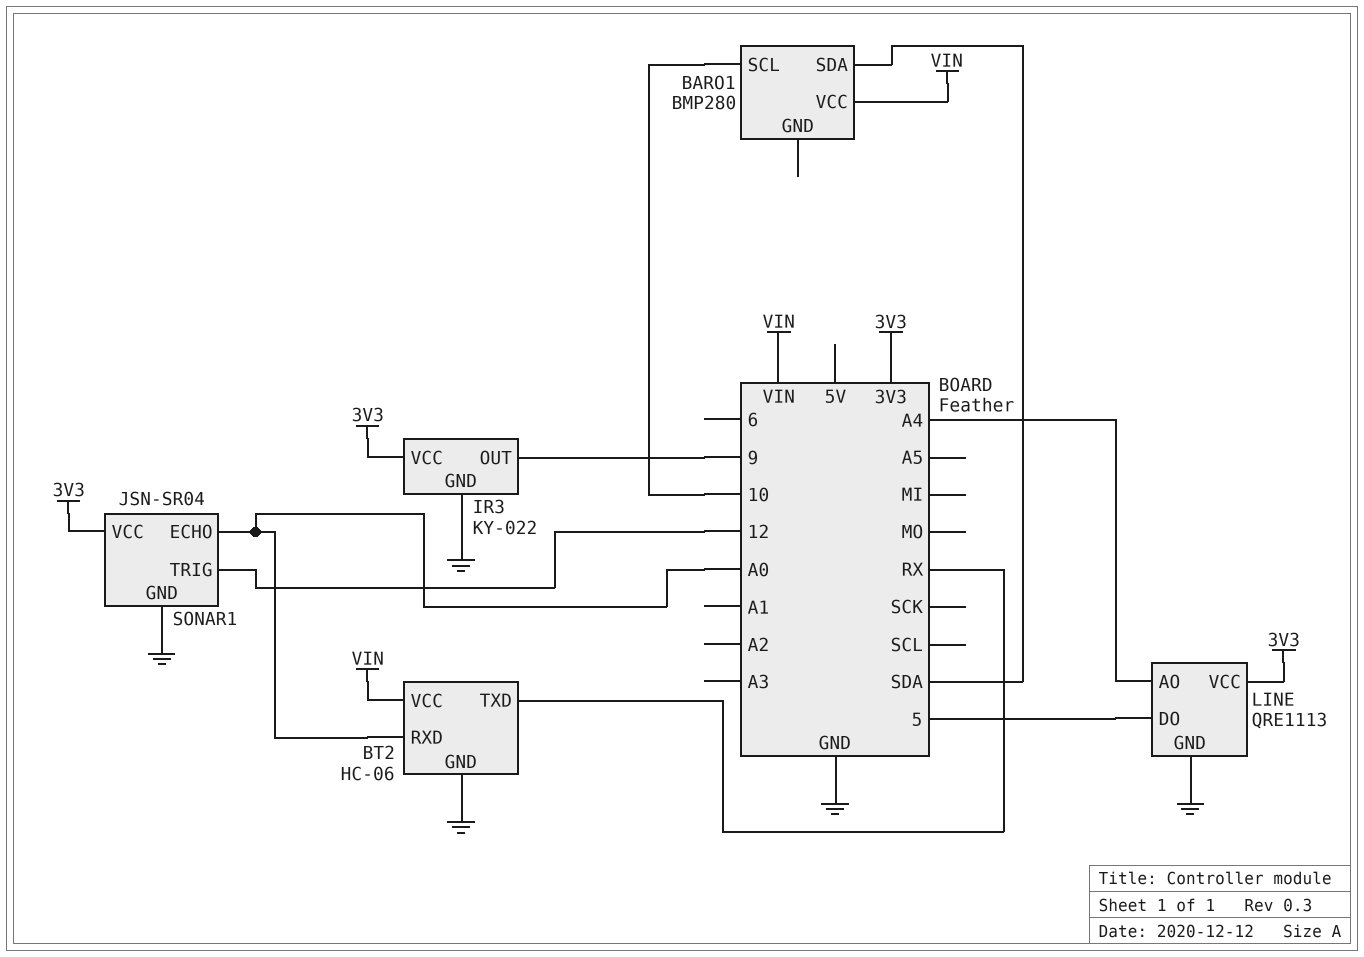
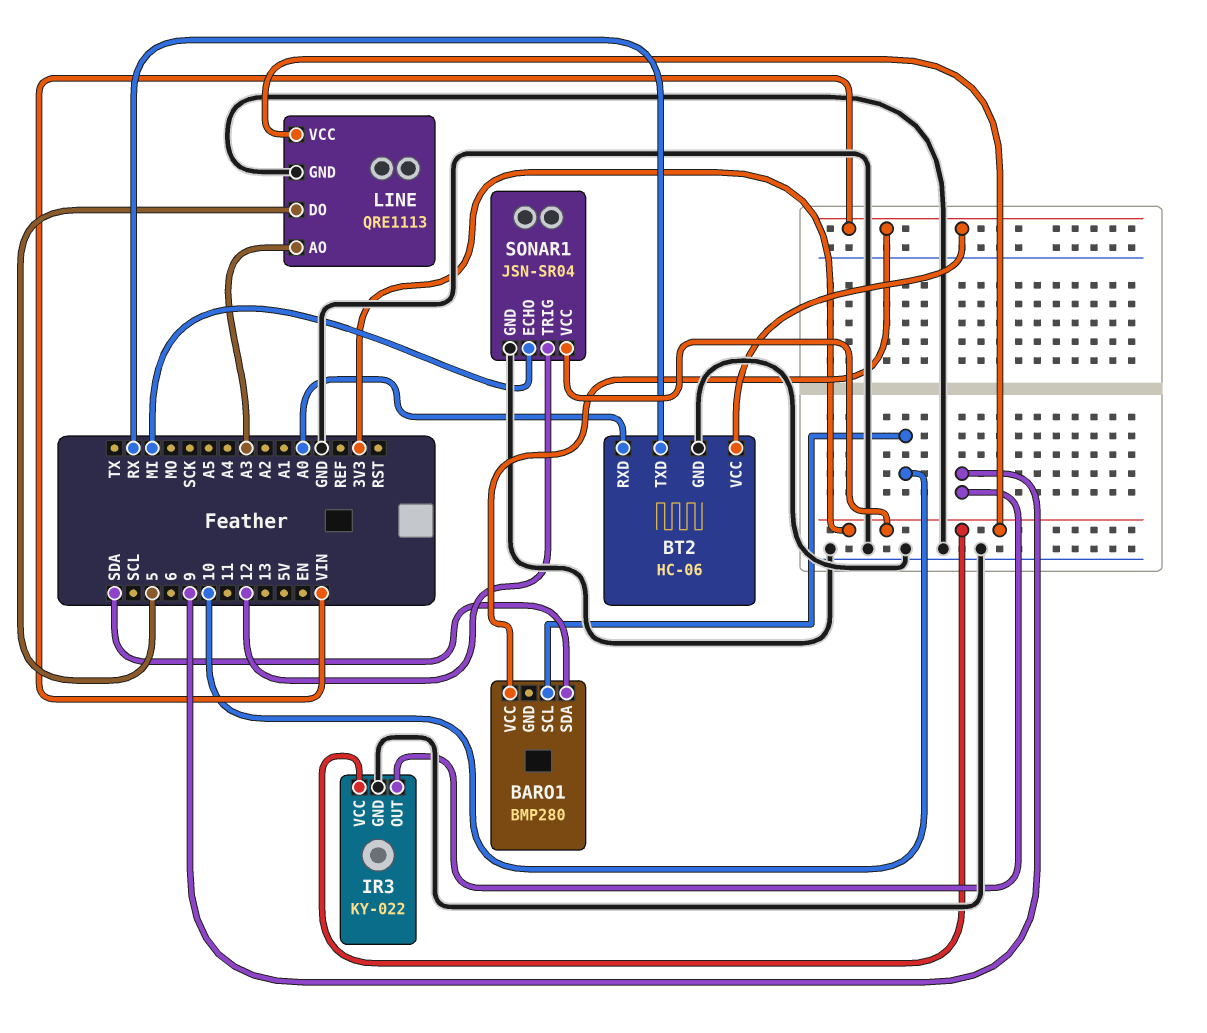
LINE pin AO: A4 -> A3
SONAR1 pin ECHO: A0 -> MI

